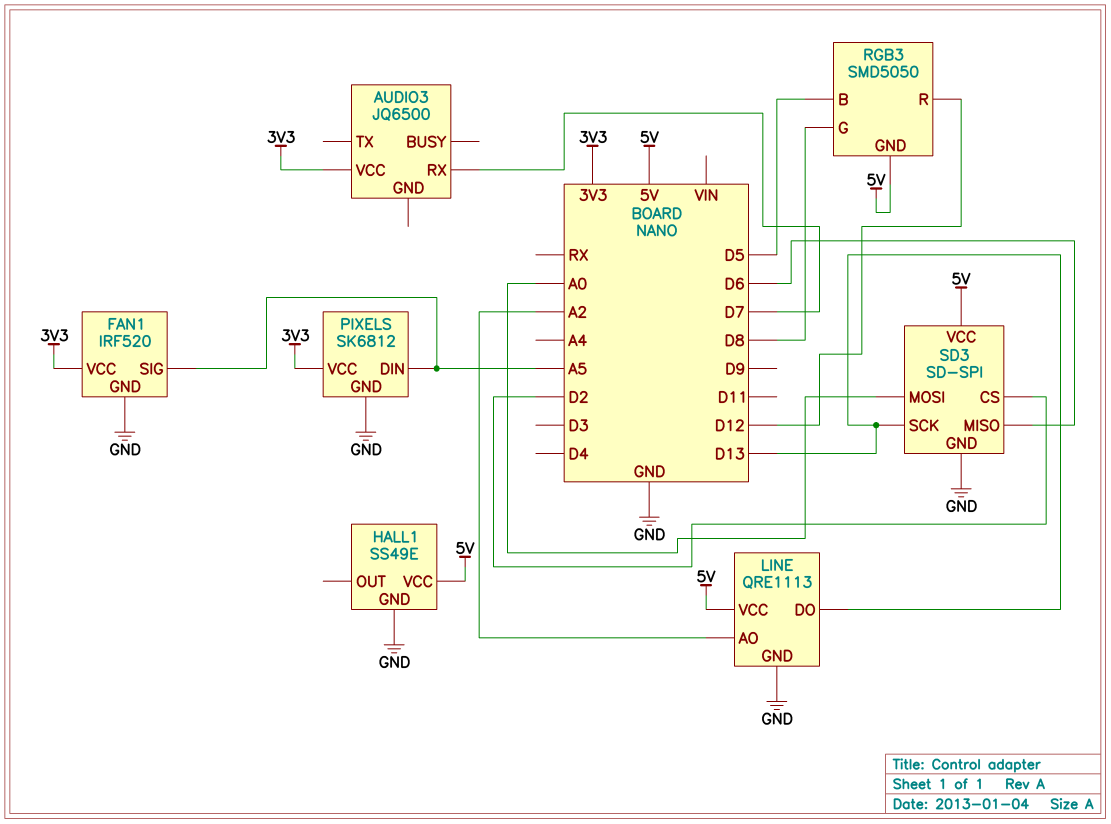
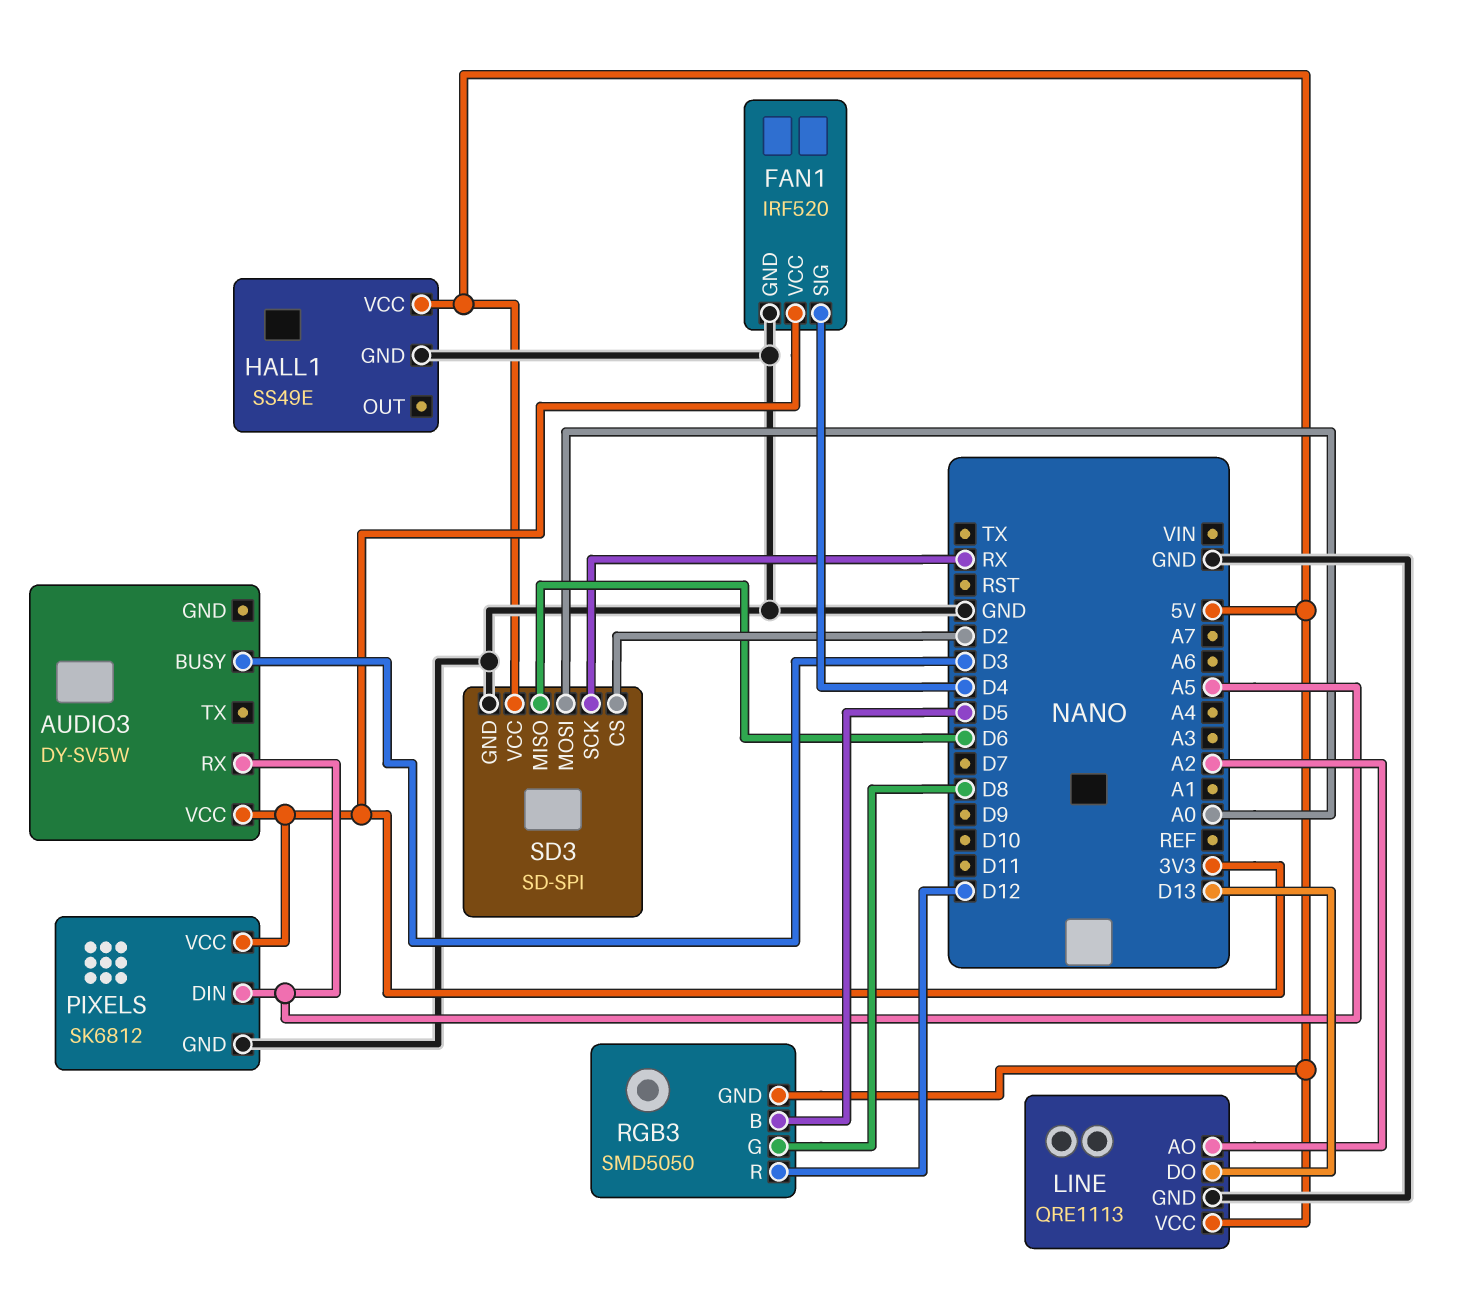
AUDIO3: JQ6500 -> DY-SV5W
AUDIO3 pin BUSY: none -> D3
AUDIO3 pin RX: D7 -> A5
FAN1 pin SIG: A5 -> D4
SD3 pin SCK: D13 -> RX

